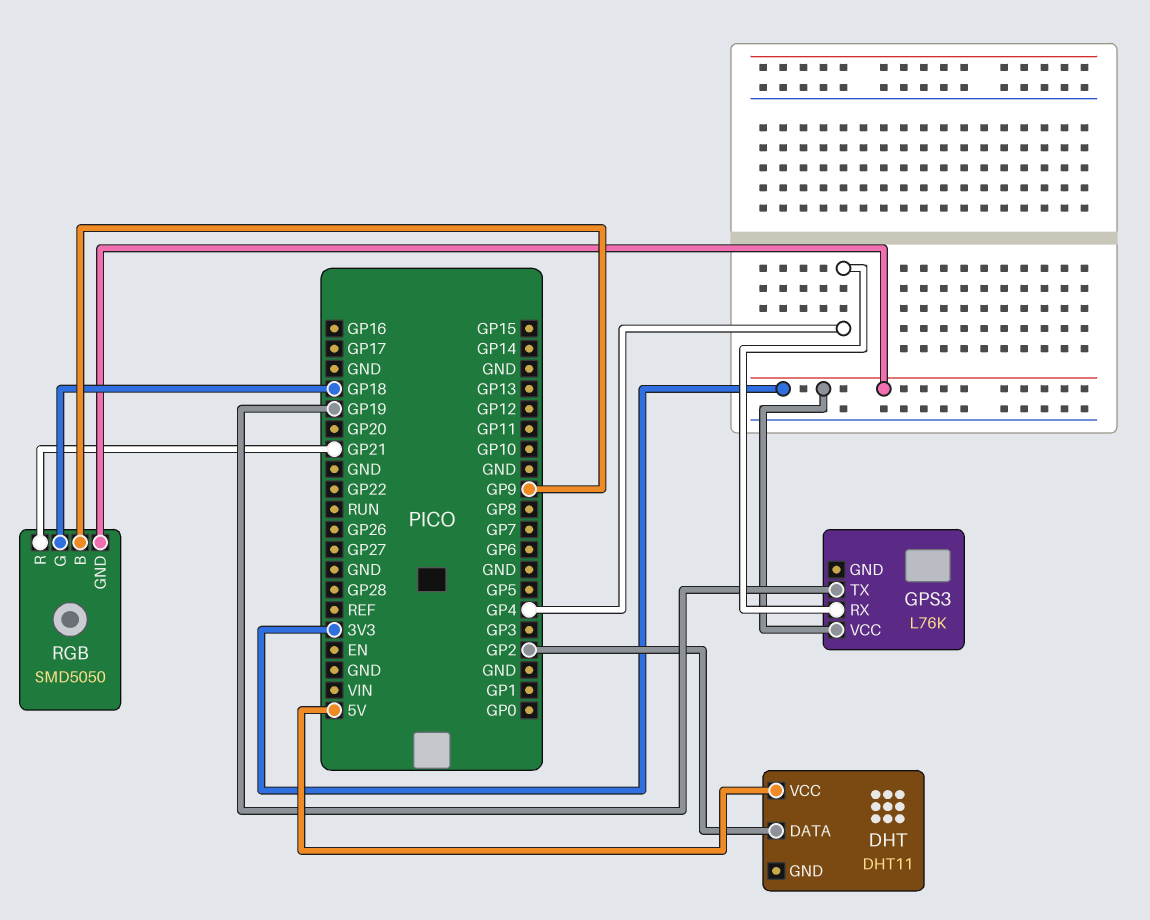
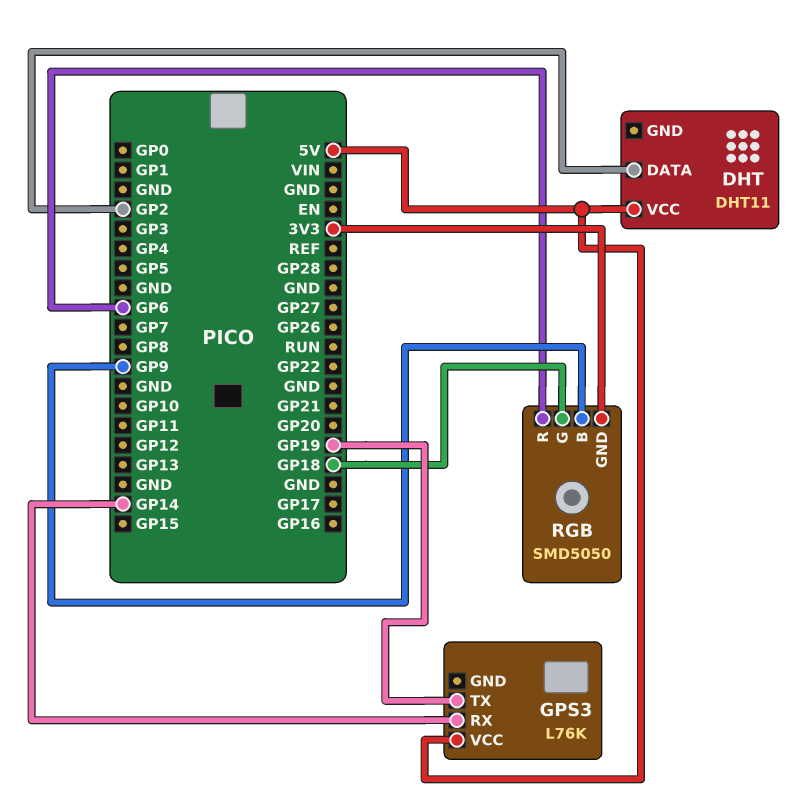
GPS3 pin RX: GP4 -> GP14
GPS3 pin VCC: 3V3 -> 5V
RGB pin R: GP21 -> GP6

